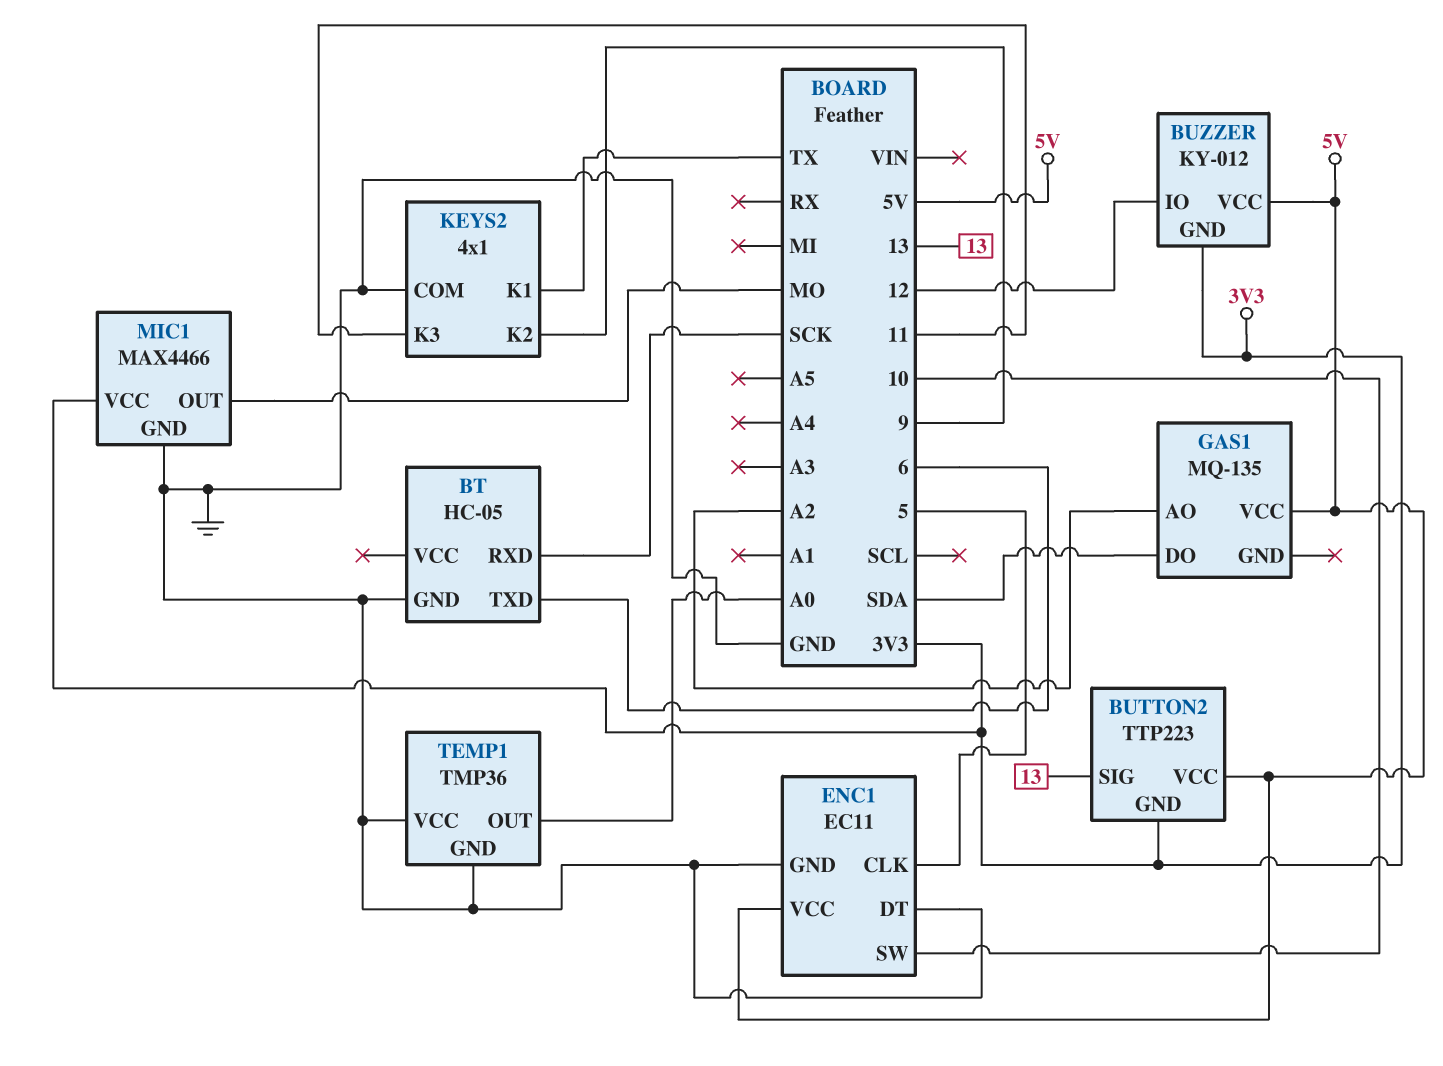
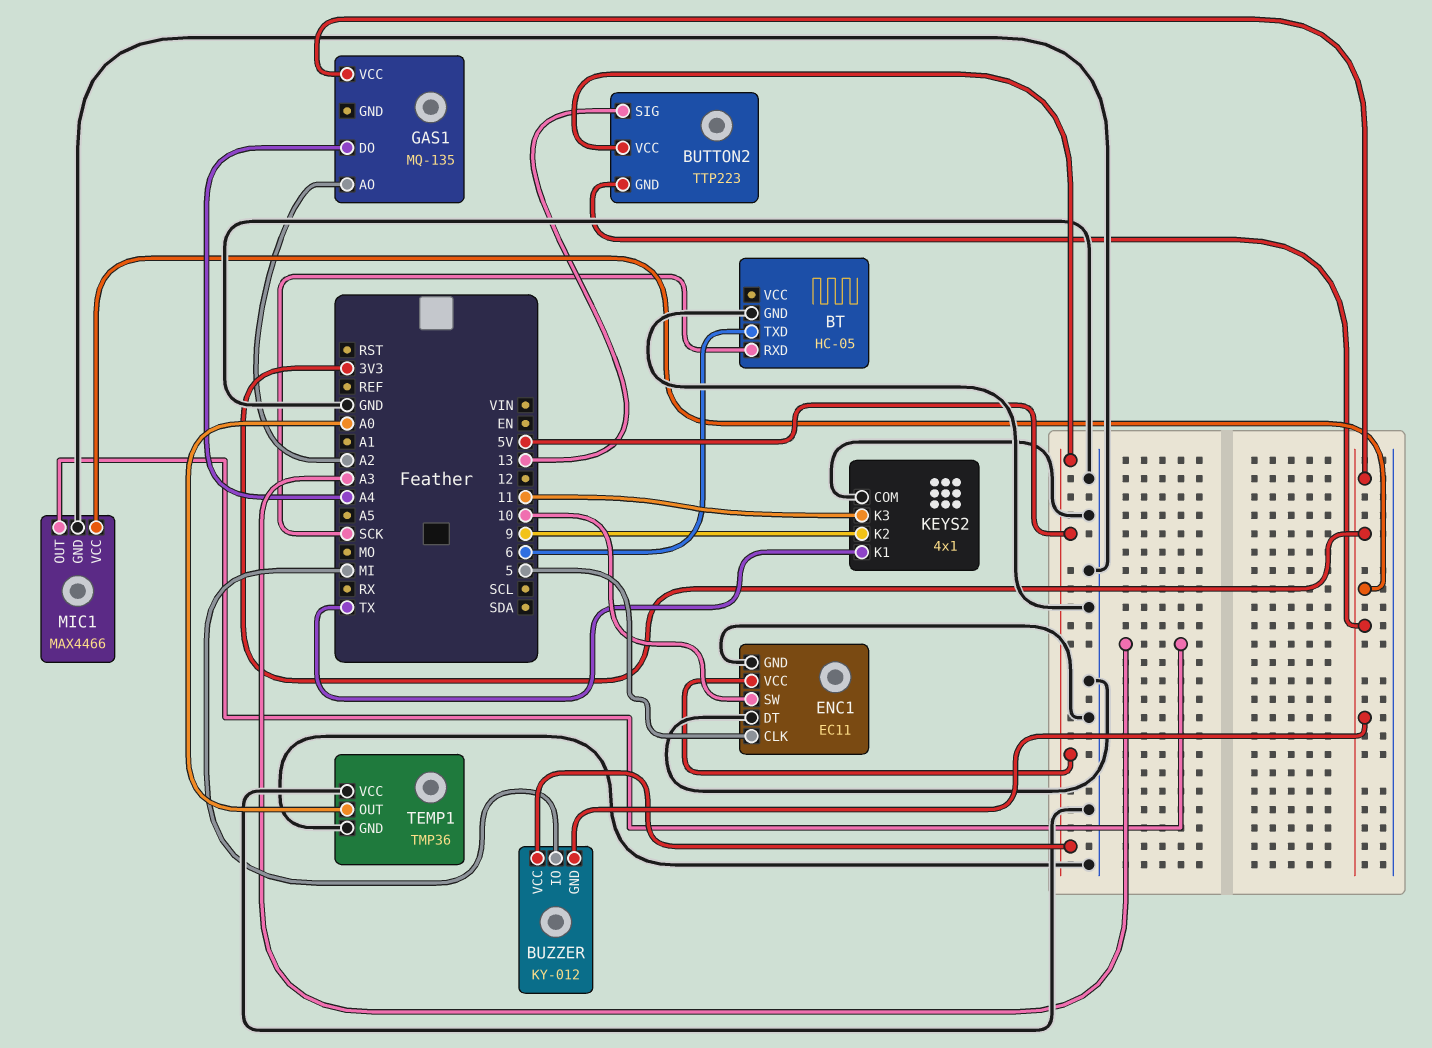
BUZZER pin IO: 12 -> MI
GAS1 pin DO: SDA -> A4
GAS1 pin VCC: 5V -> 3V3
MIC1 pin OUT: MO -> A3

